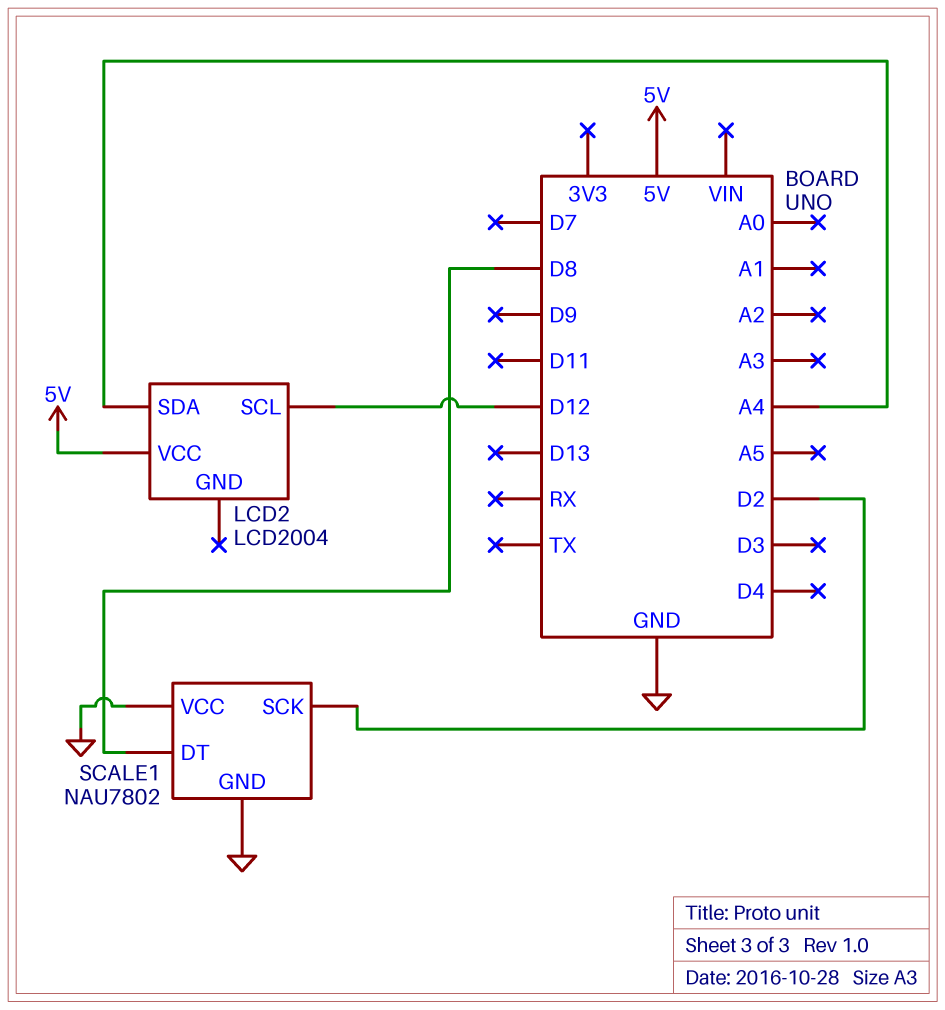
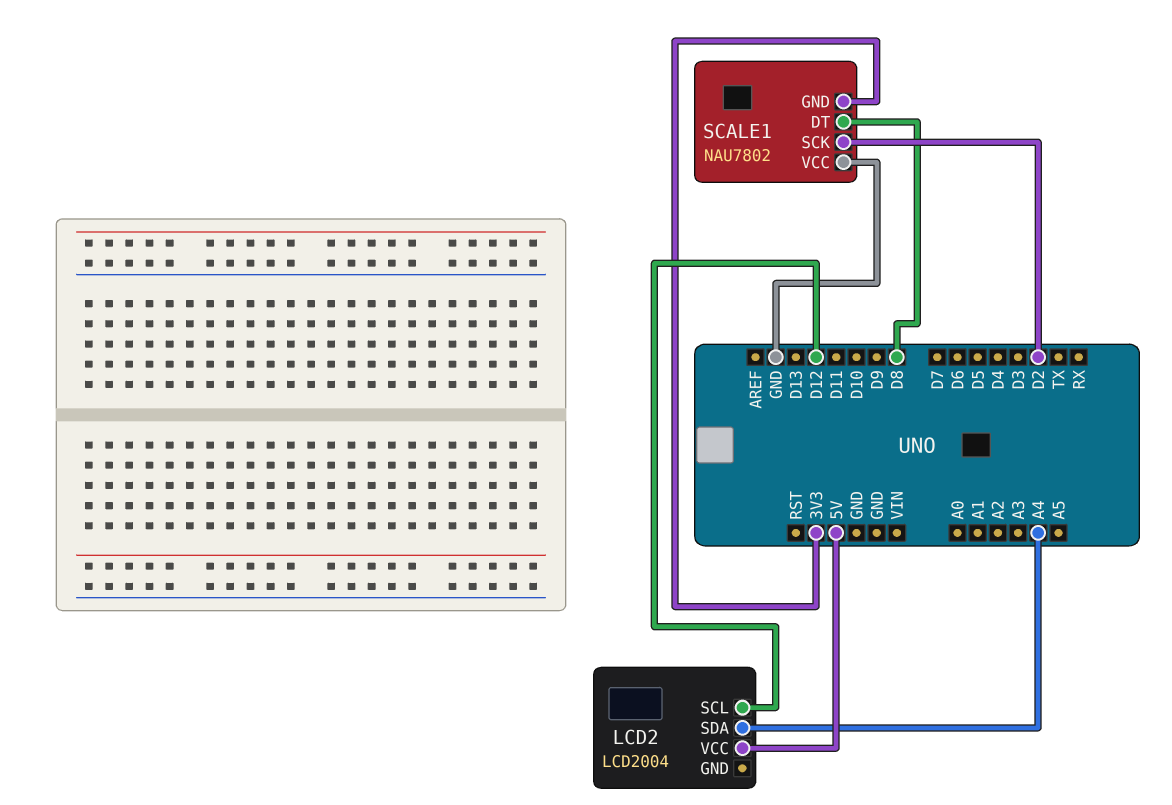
SCALE1 pin GND: GND -> 3V3

